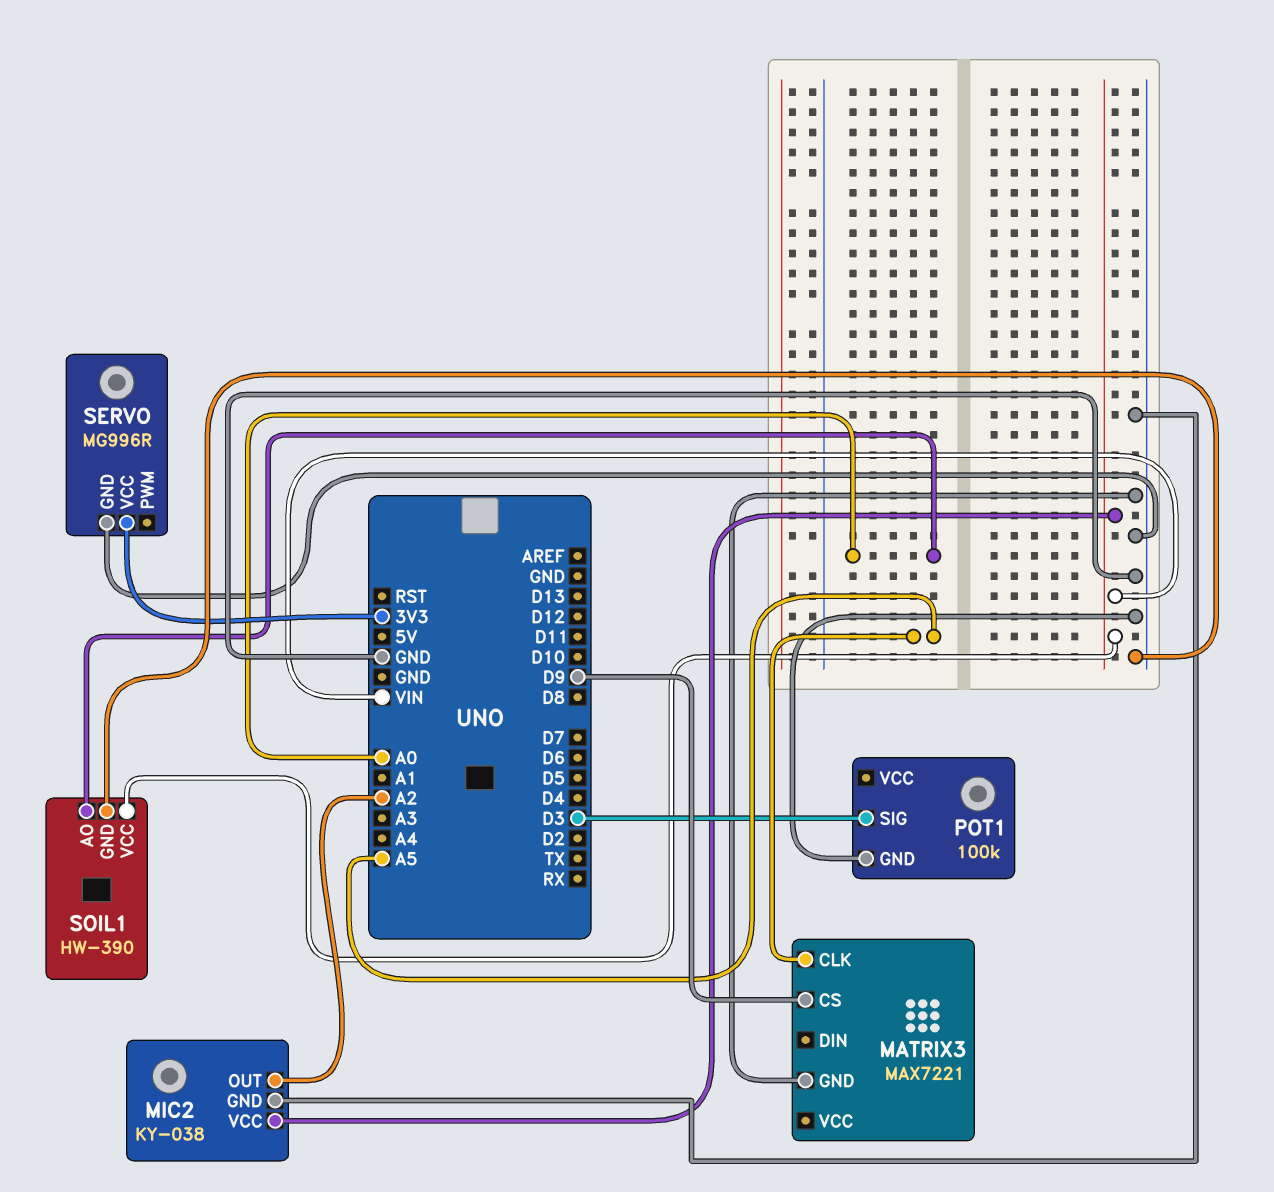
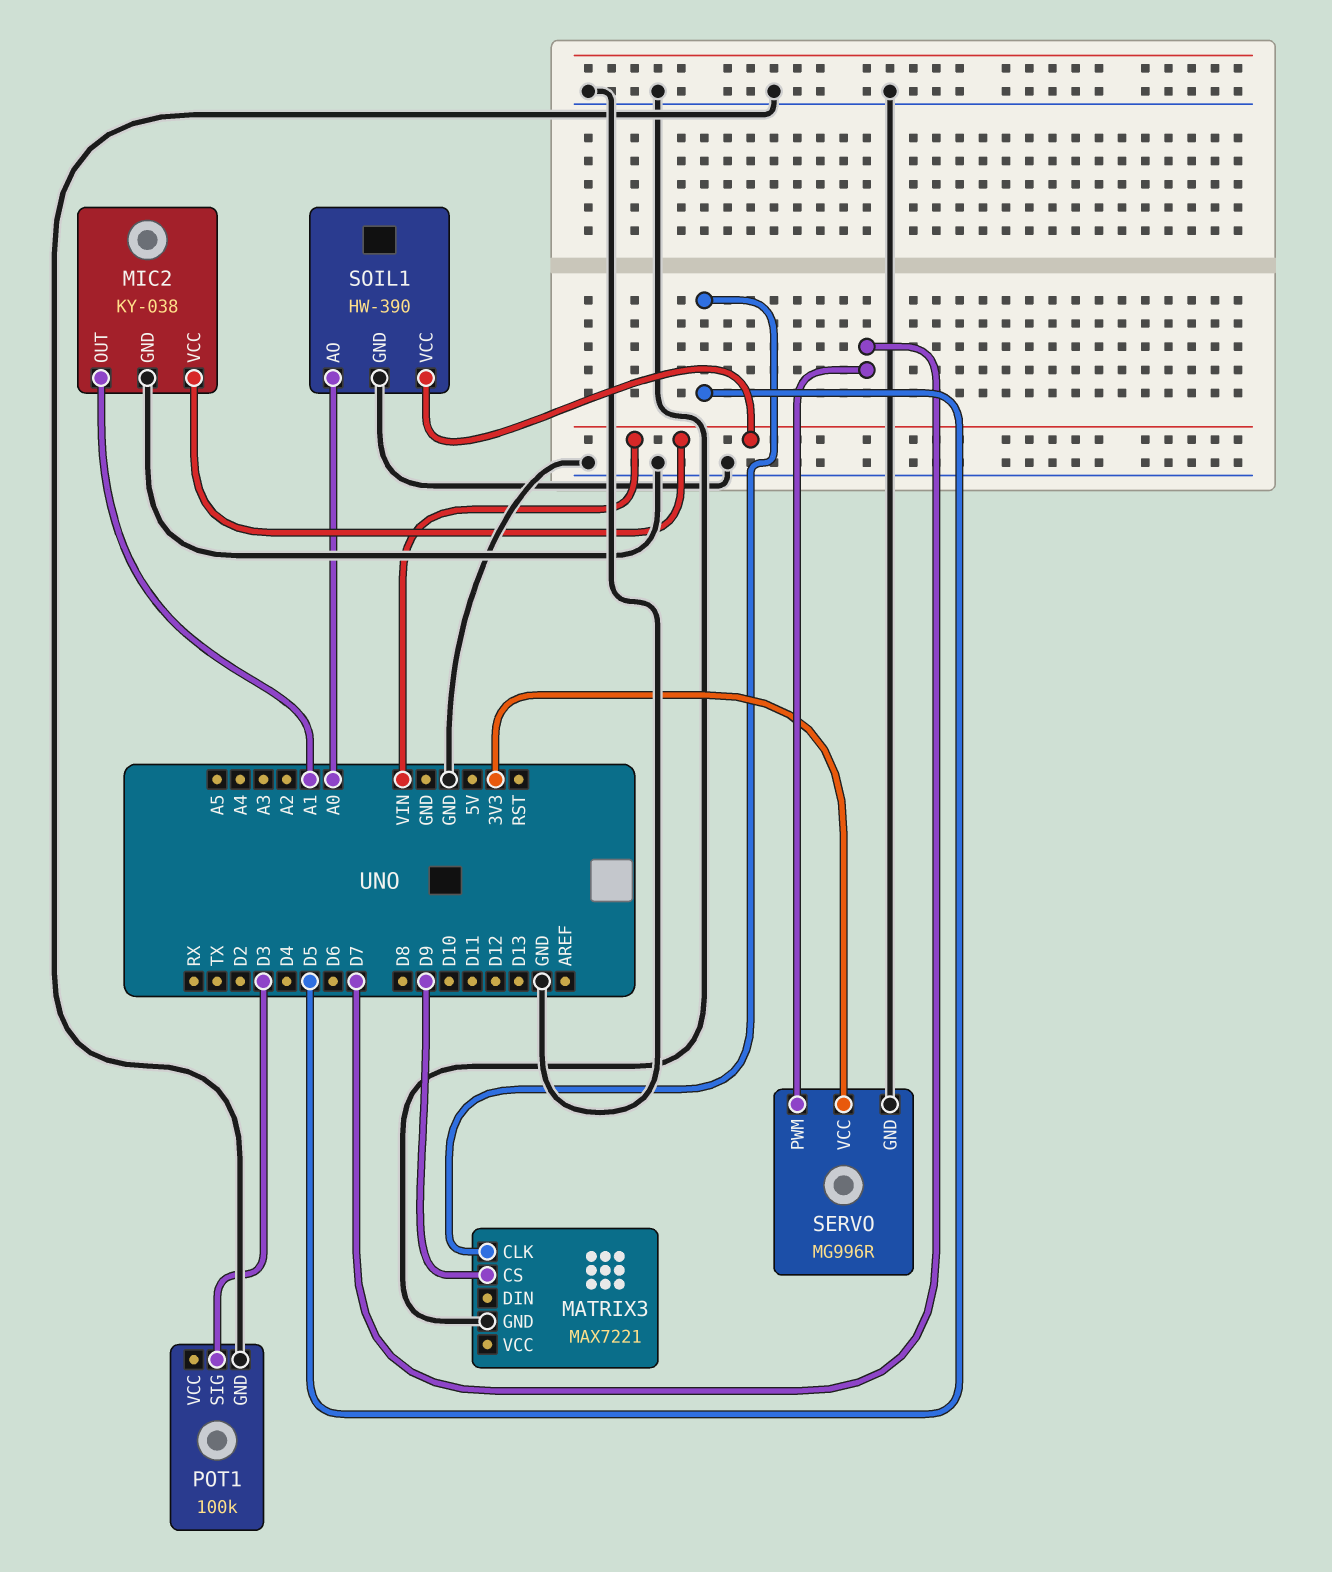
MATRIX3 pin CLK: A5 -> D5
MIC2 pin OUT: A2 -> A1
SERVO pin PWM: none -> D7

